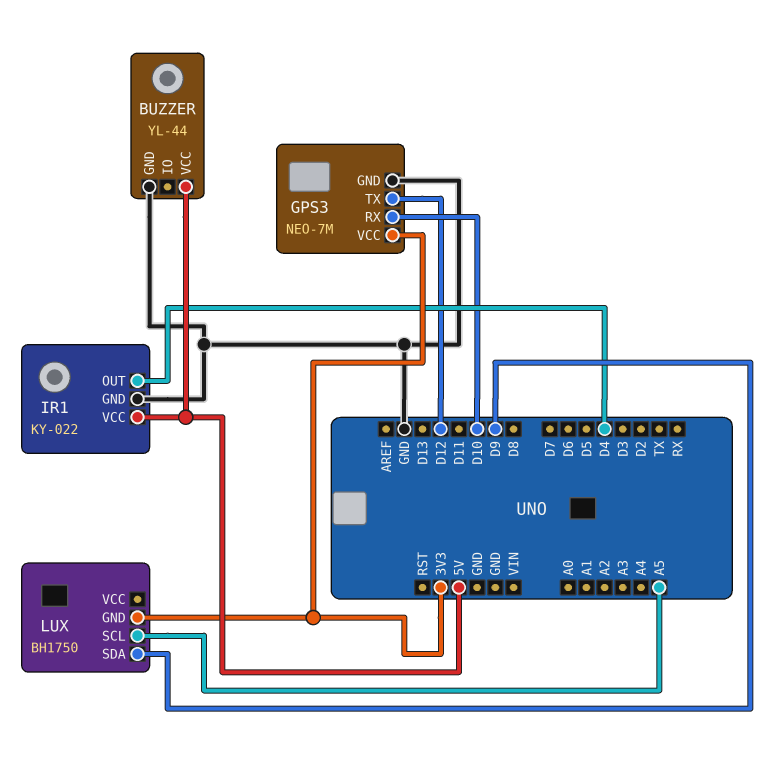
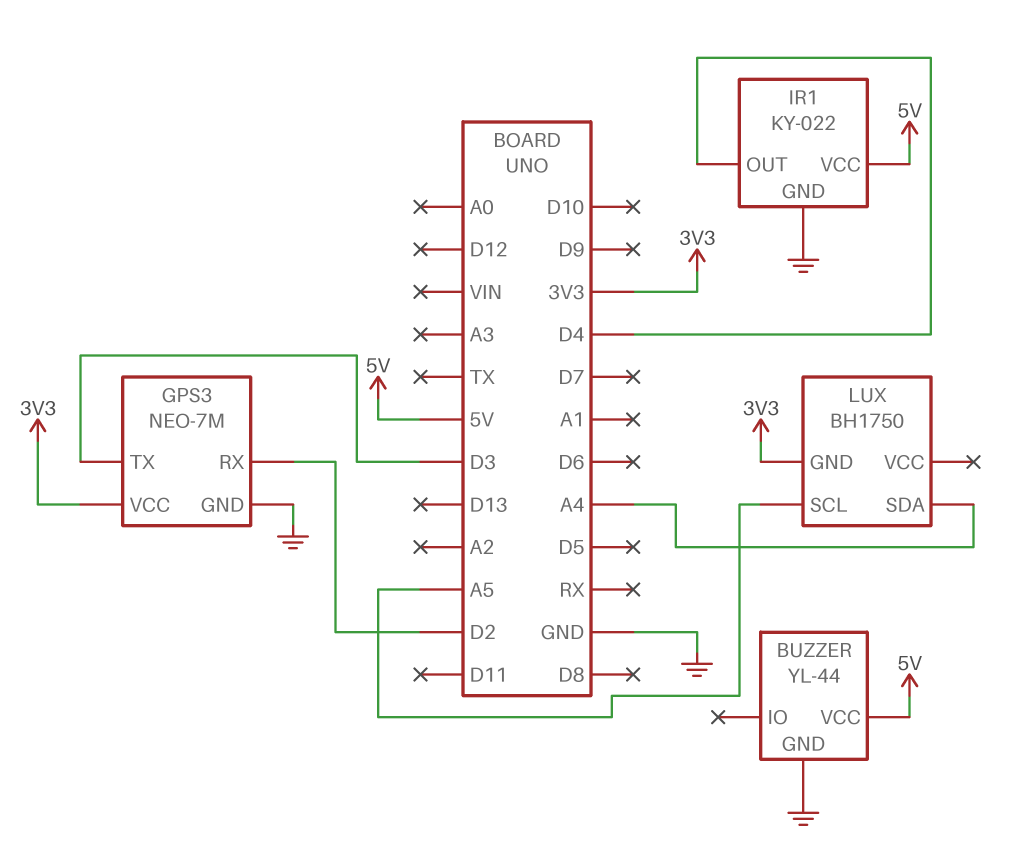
GPS3 pin RX: D10 -> D2
GPS3 pin TX: D12 -> D3
LUX pin SDA: D9 -> A4

